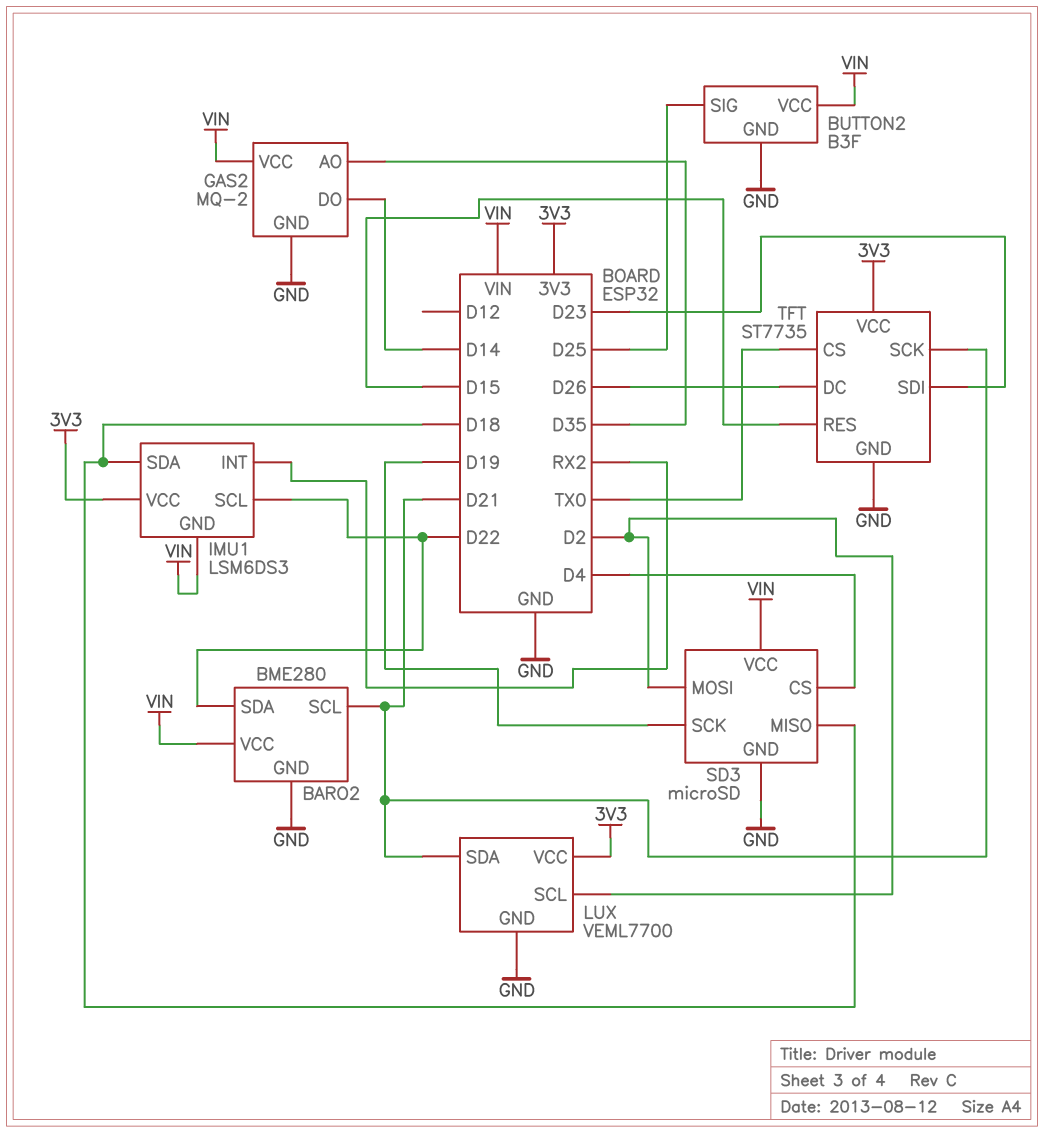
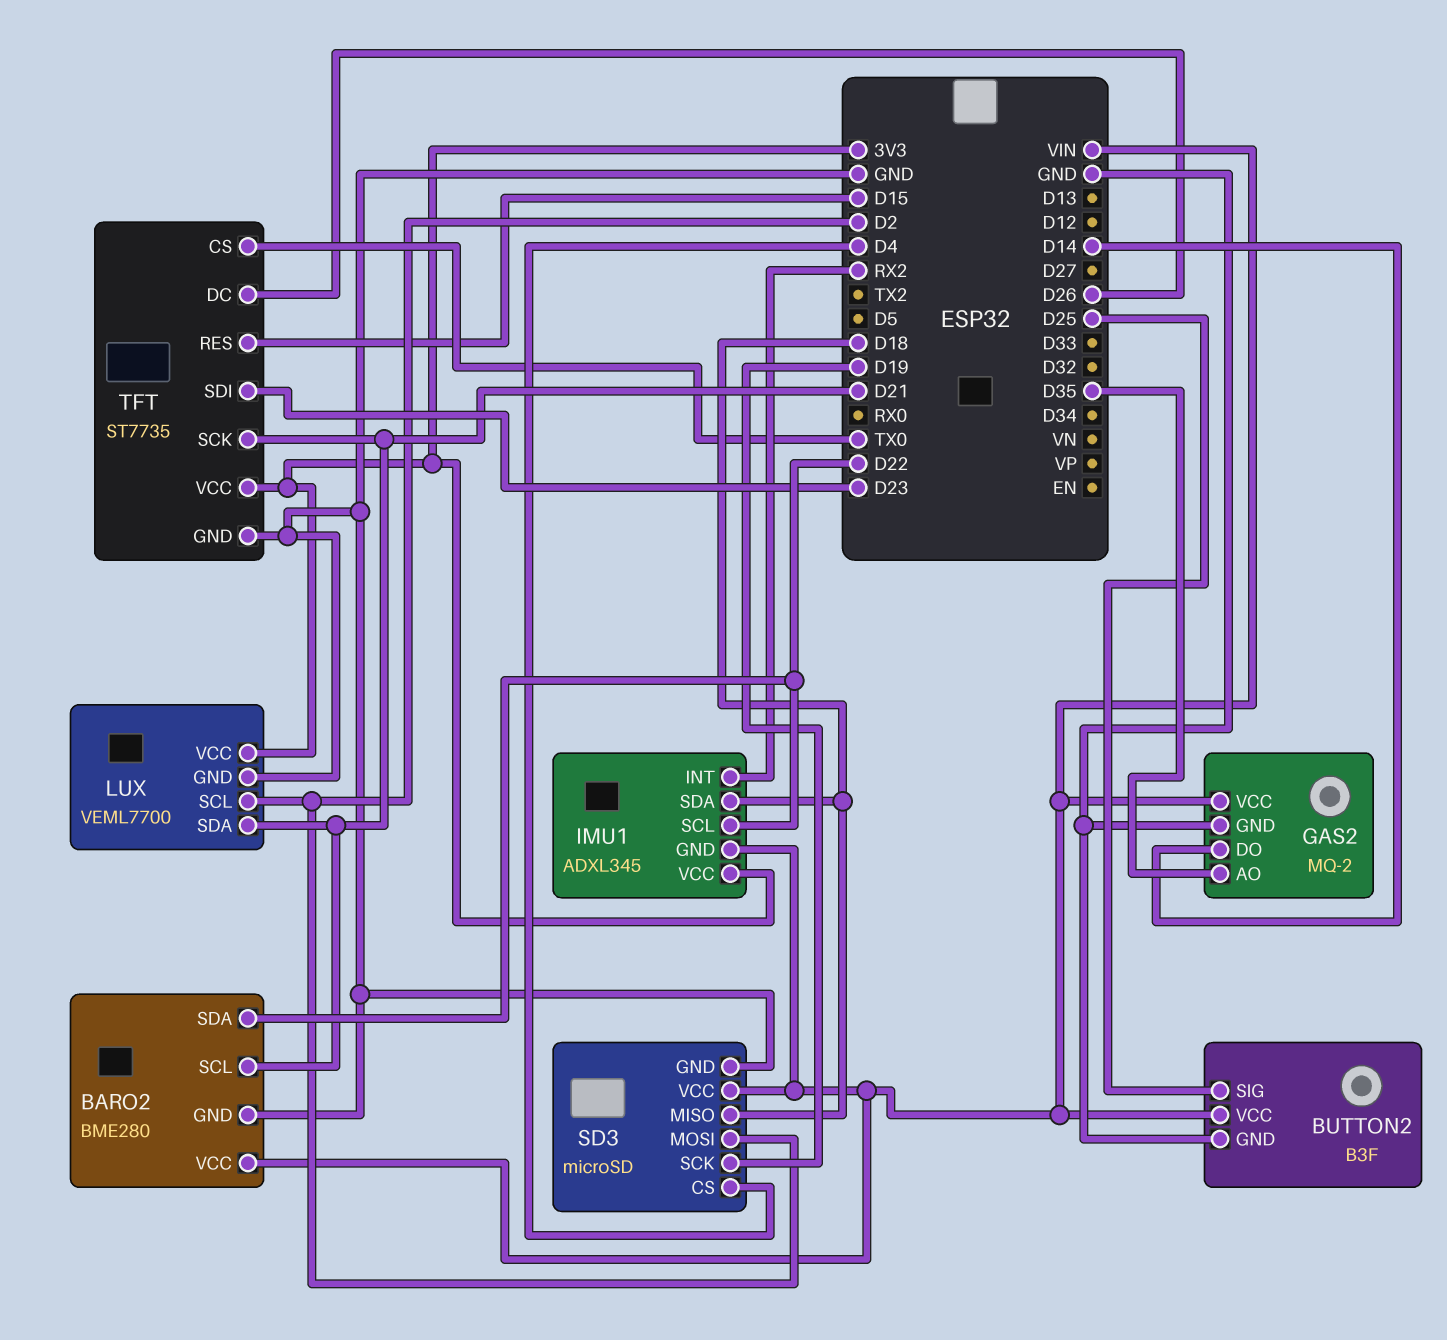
IMU1: LSM6DS3 -> ADXL345

